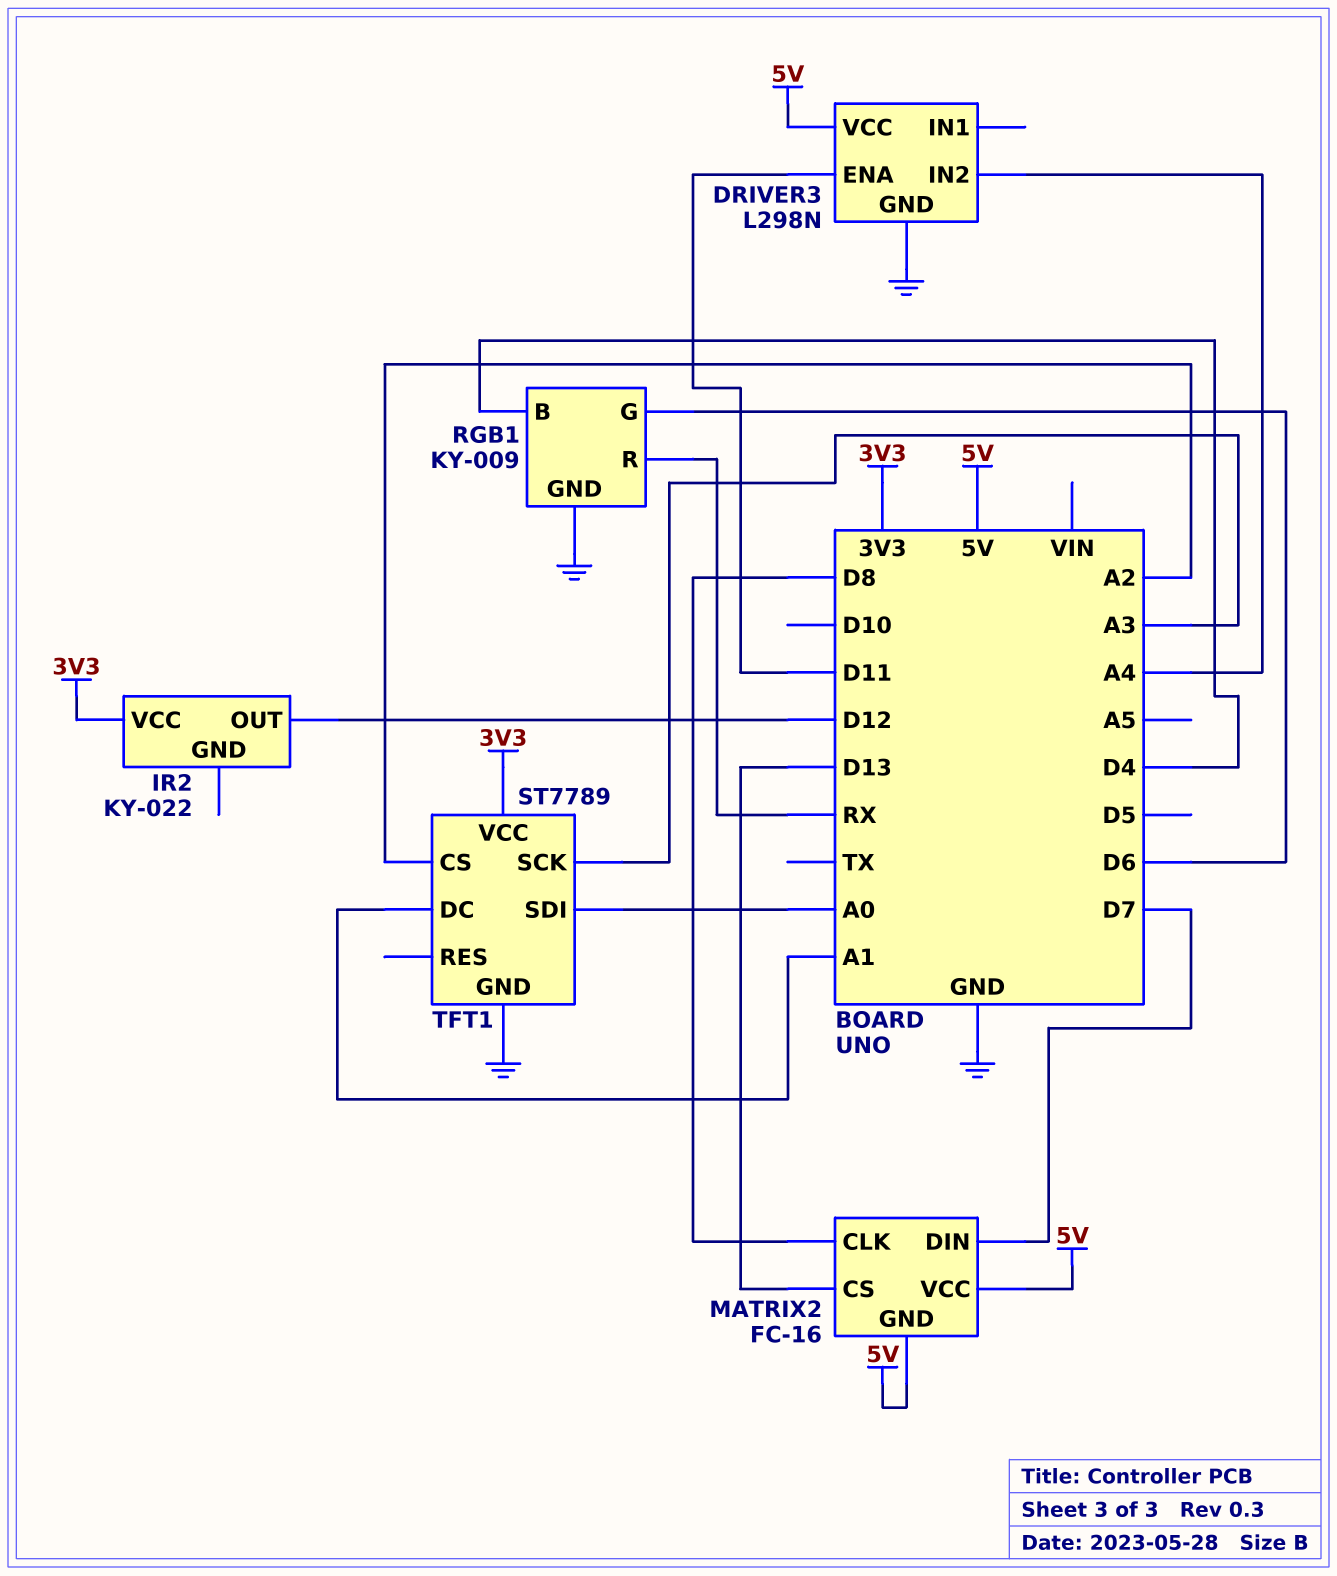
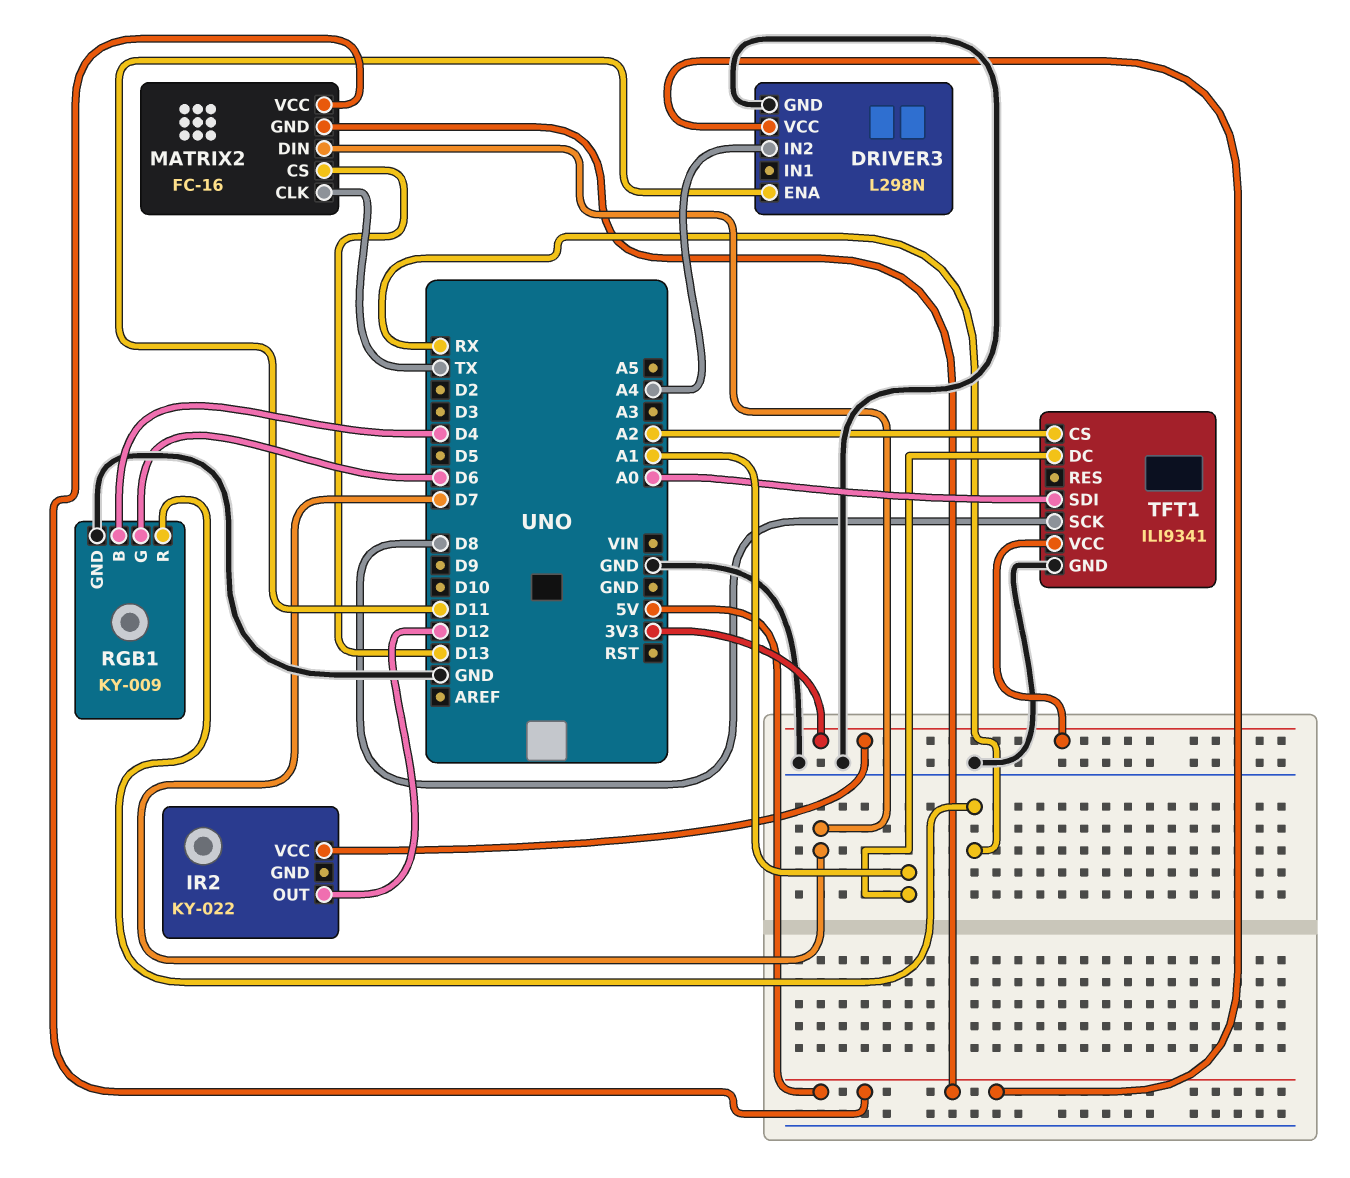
MATRIX2 pin CLK: D8 -> TX
TFT1: ST7789 -> ILI9341
TFT1 pin SCK: A3 -> D8

